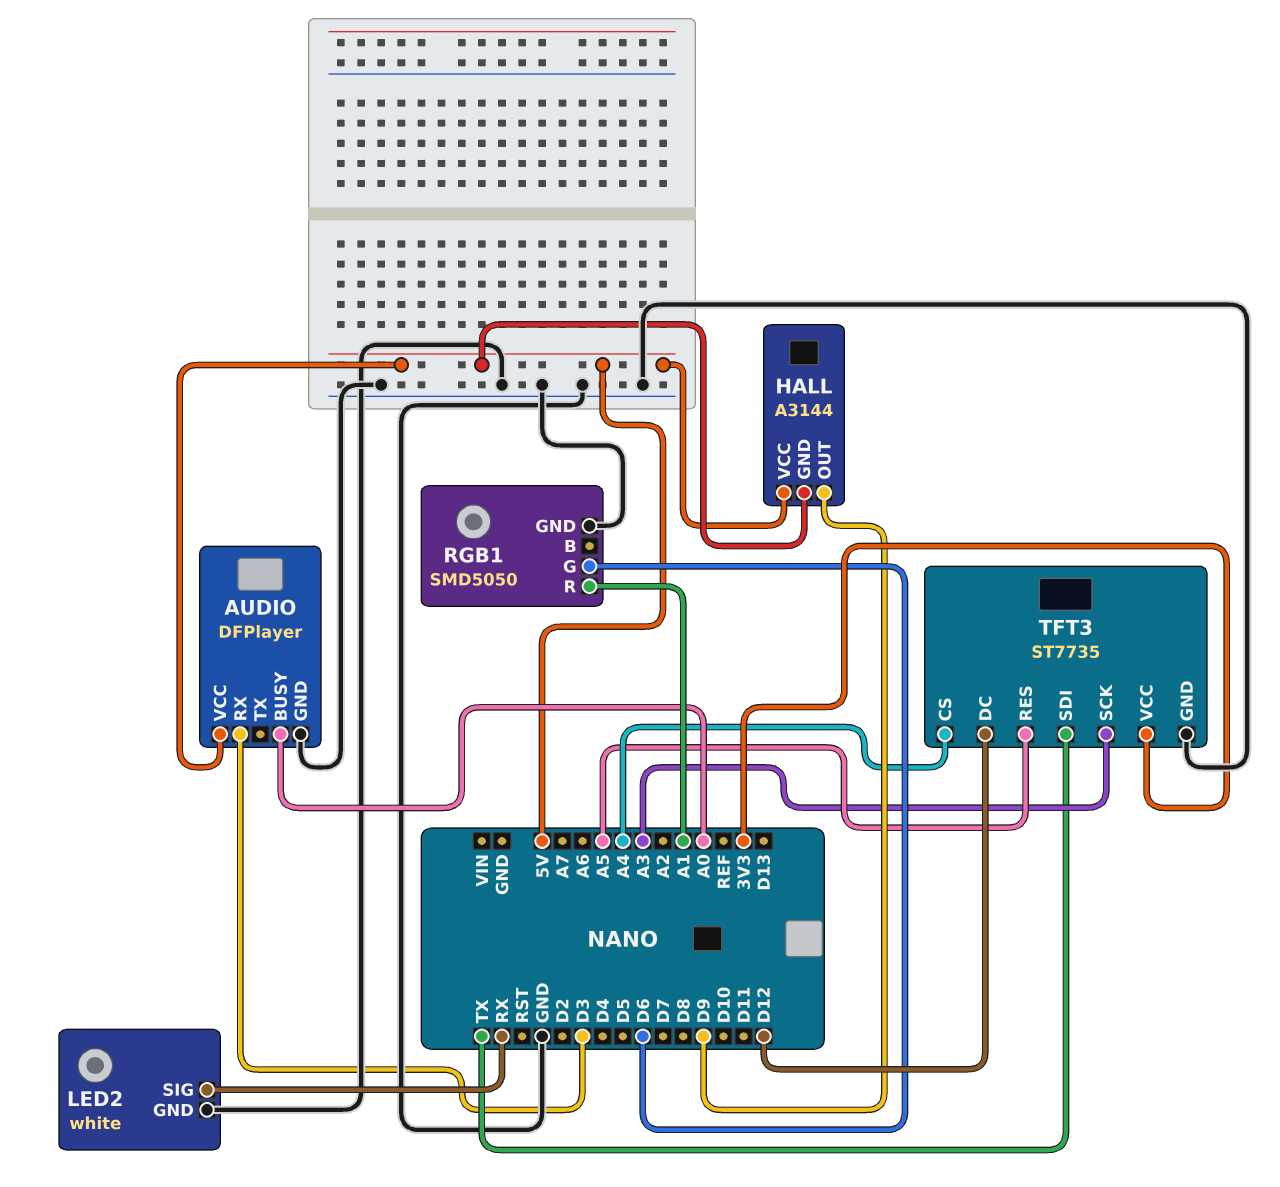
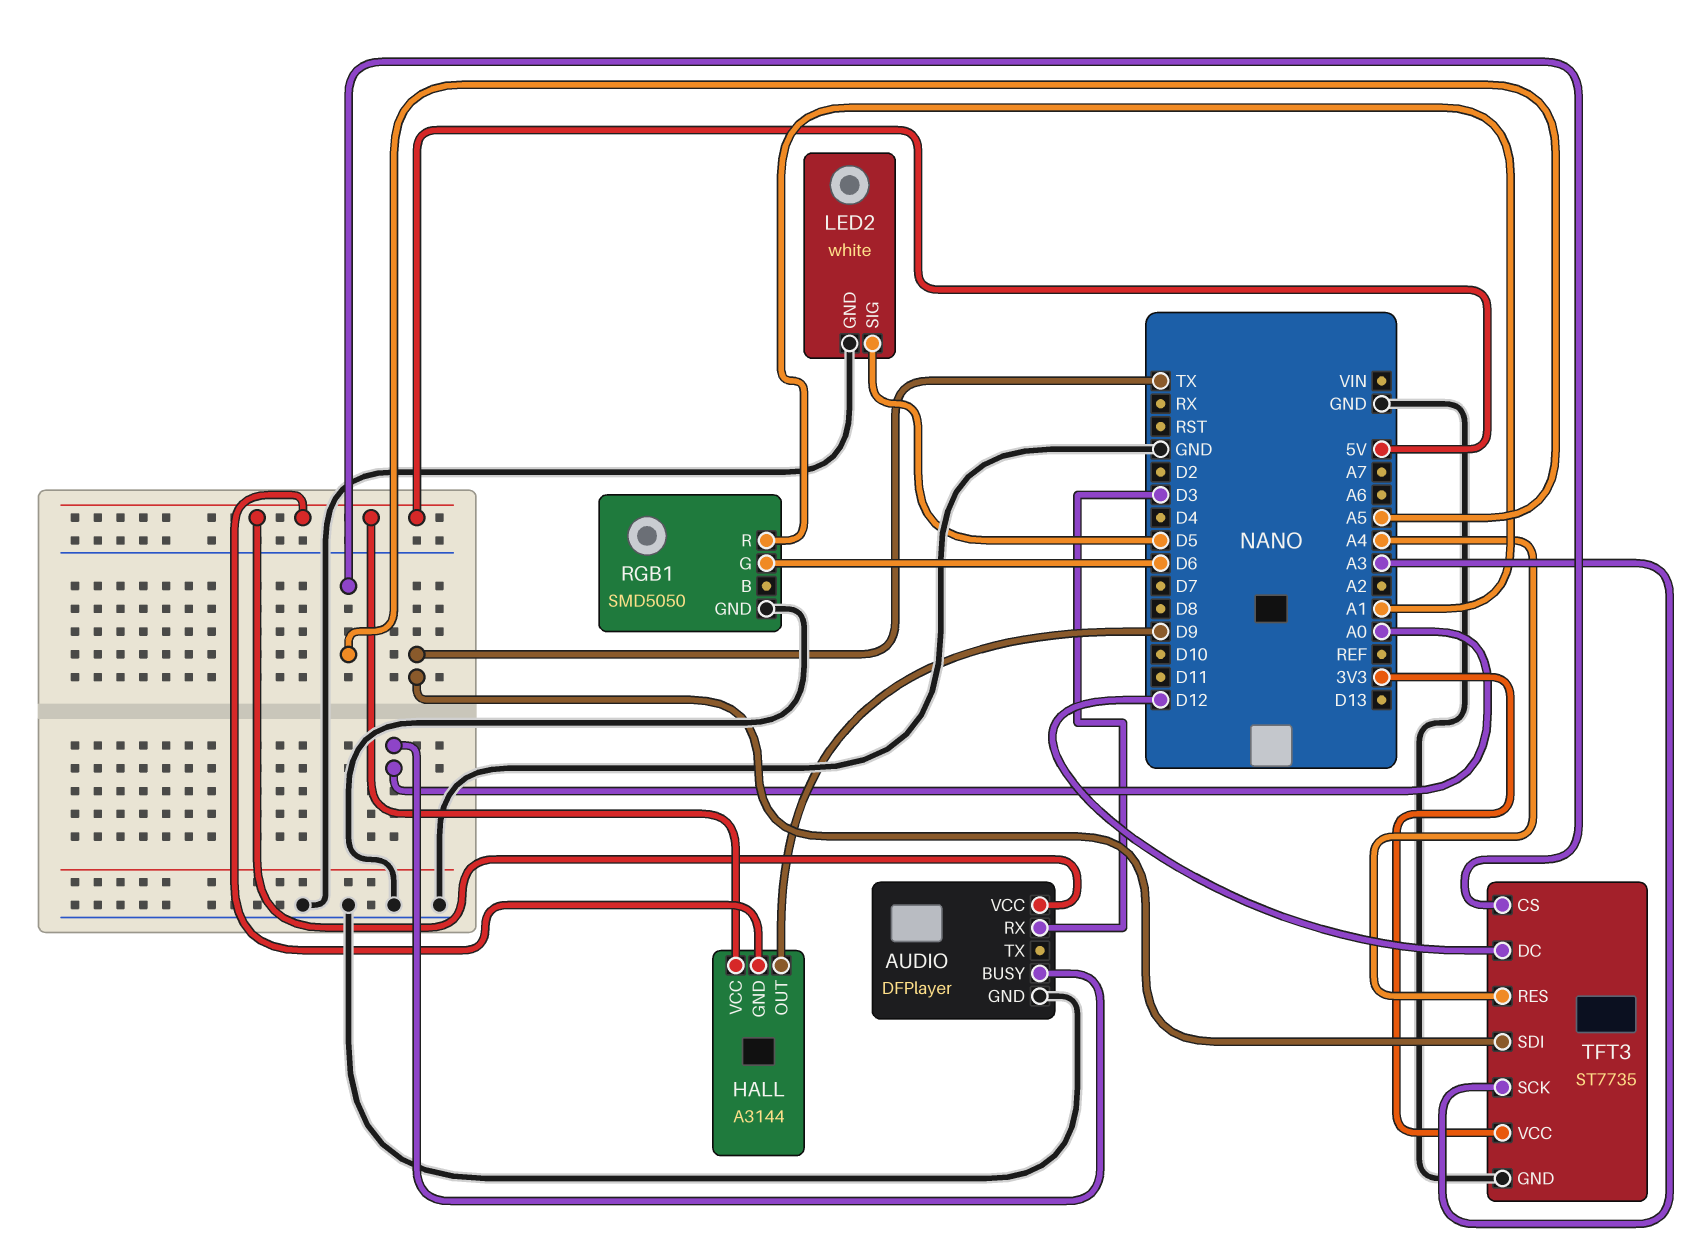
LED2 pin SIG: RX -> D5
TFT3 pin CS: A4 -> A5
TFT3 pin RES: A5 -> A4

